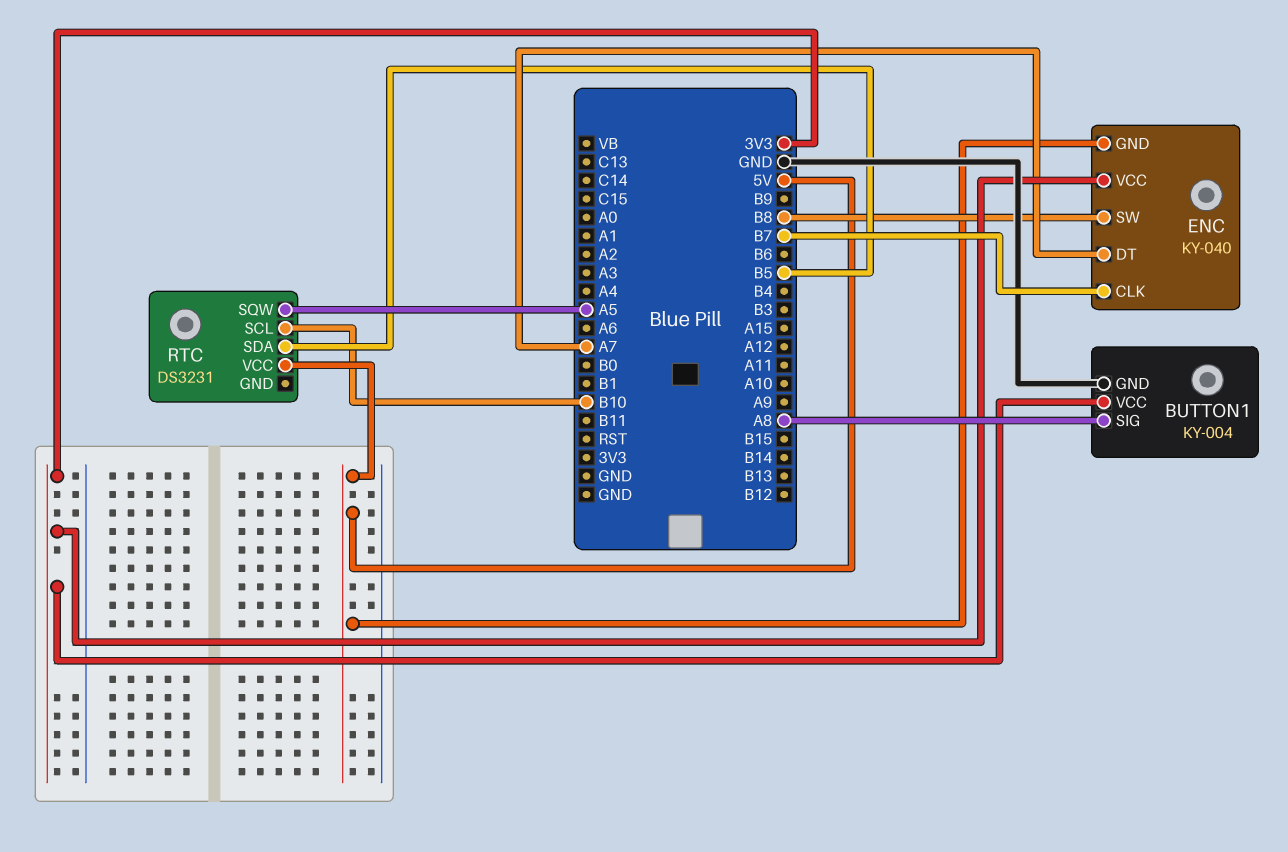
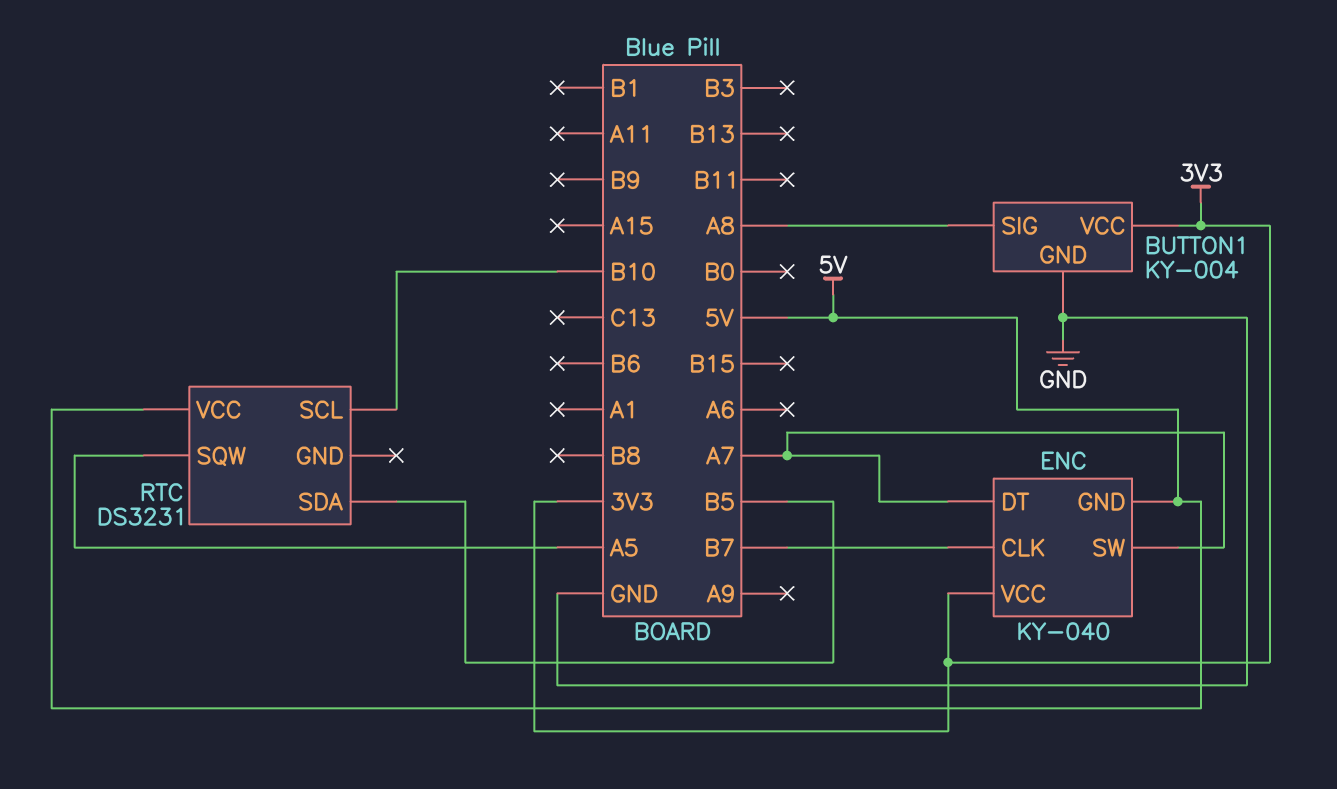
ENC pin SW: B8 -> A7

